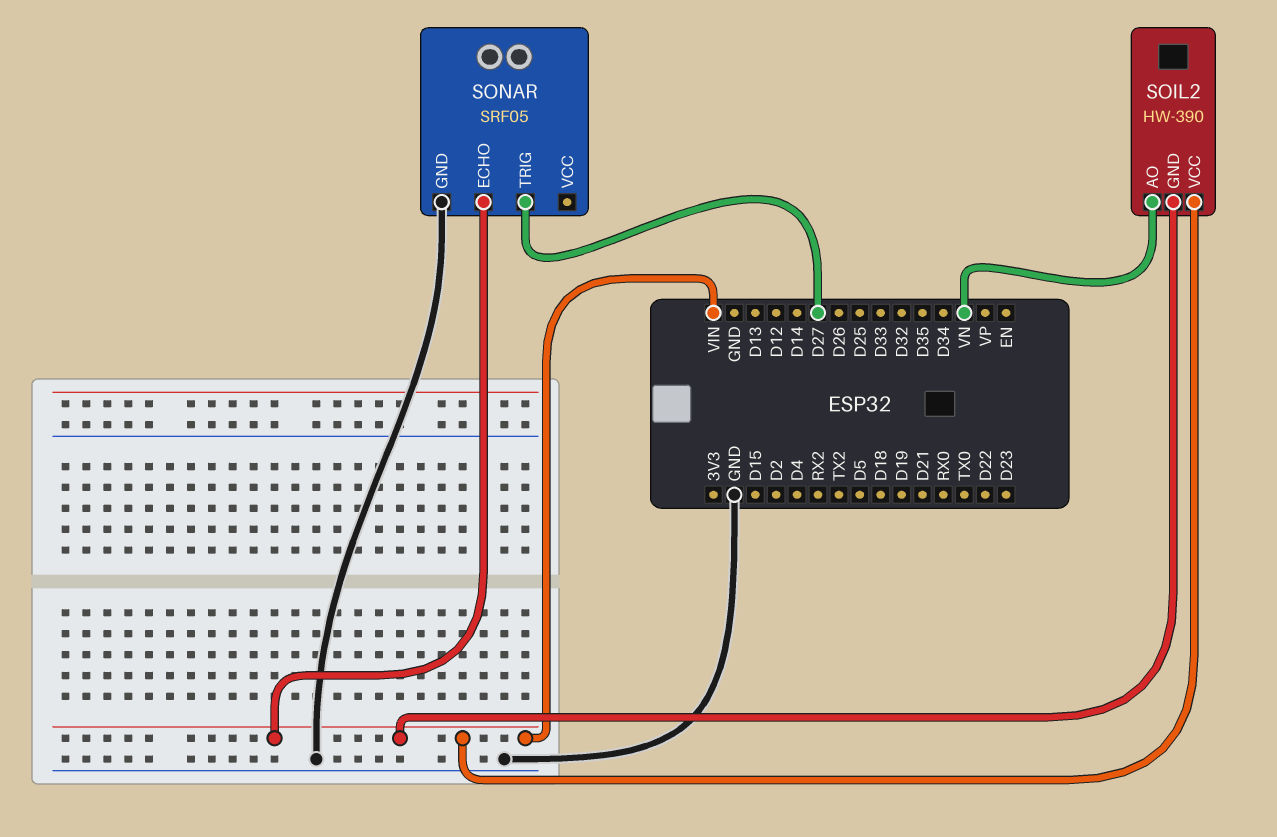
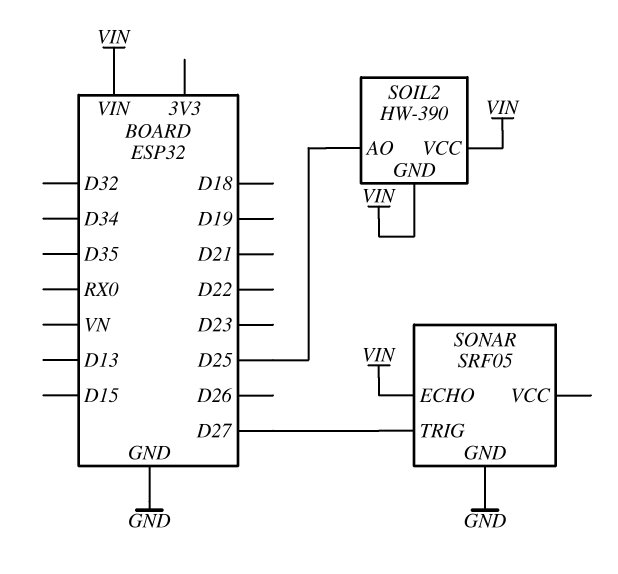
SOIL2 pin AO: VN -> D25

